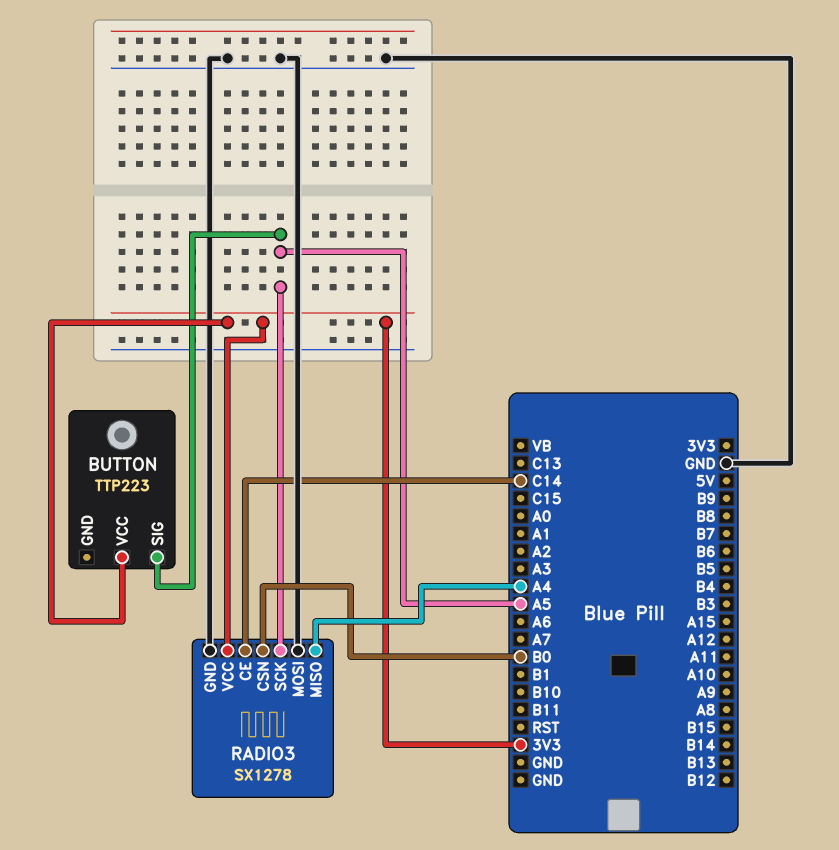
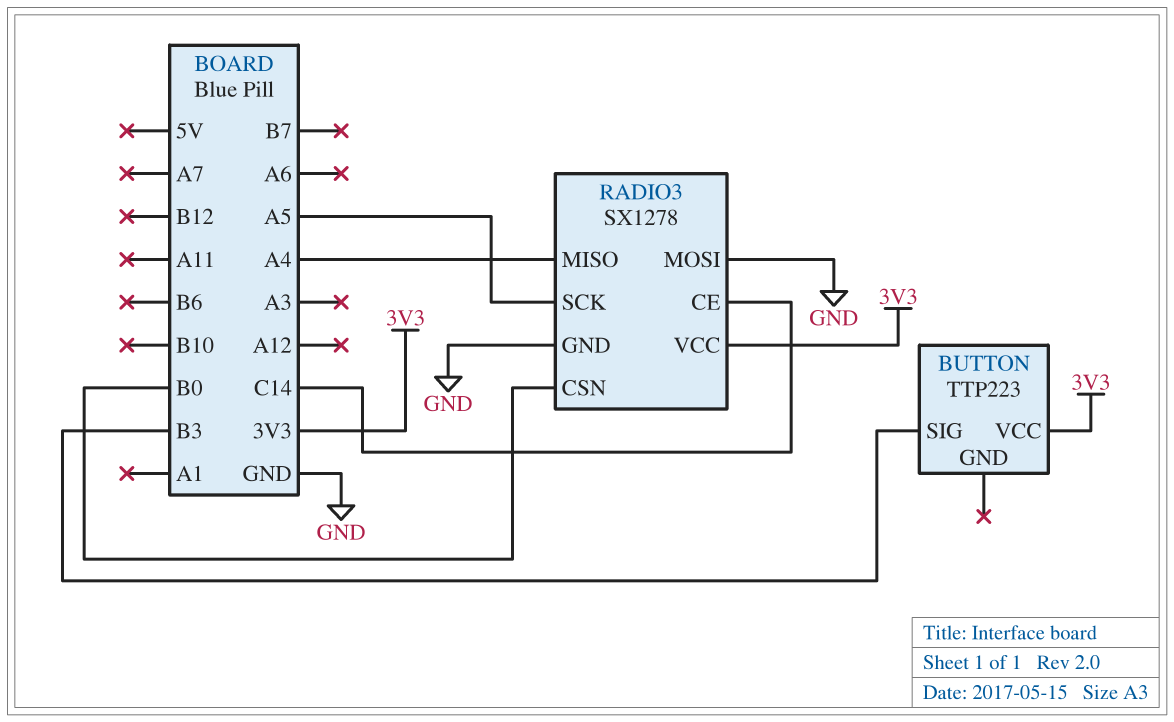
BUTTON pin SIG: A5 -> B3

